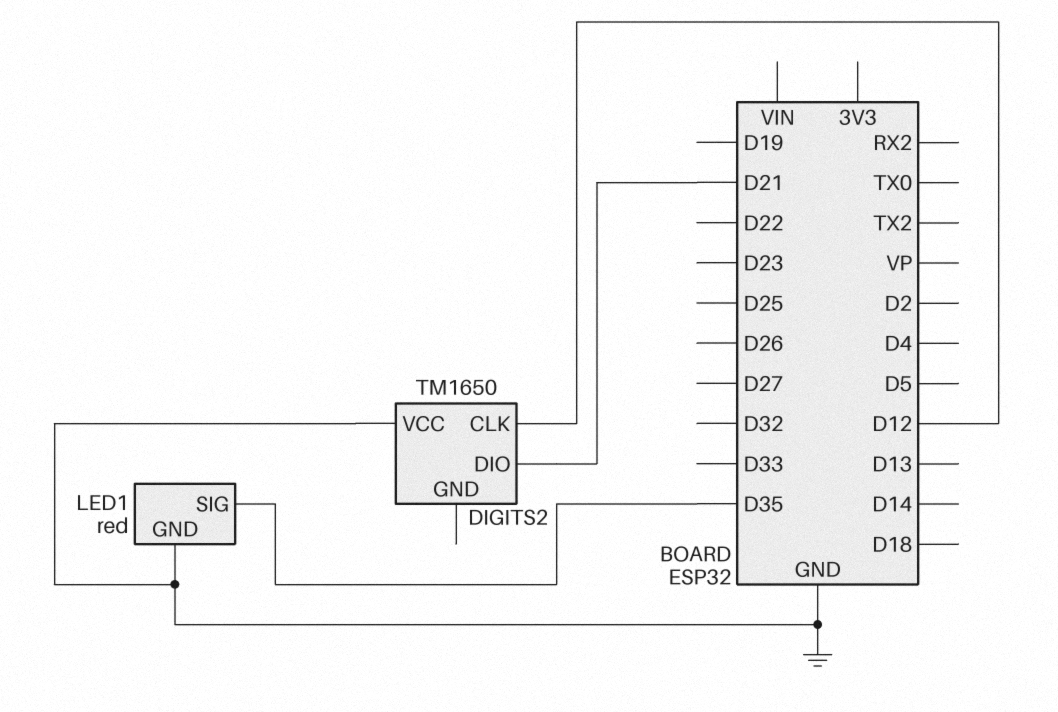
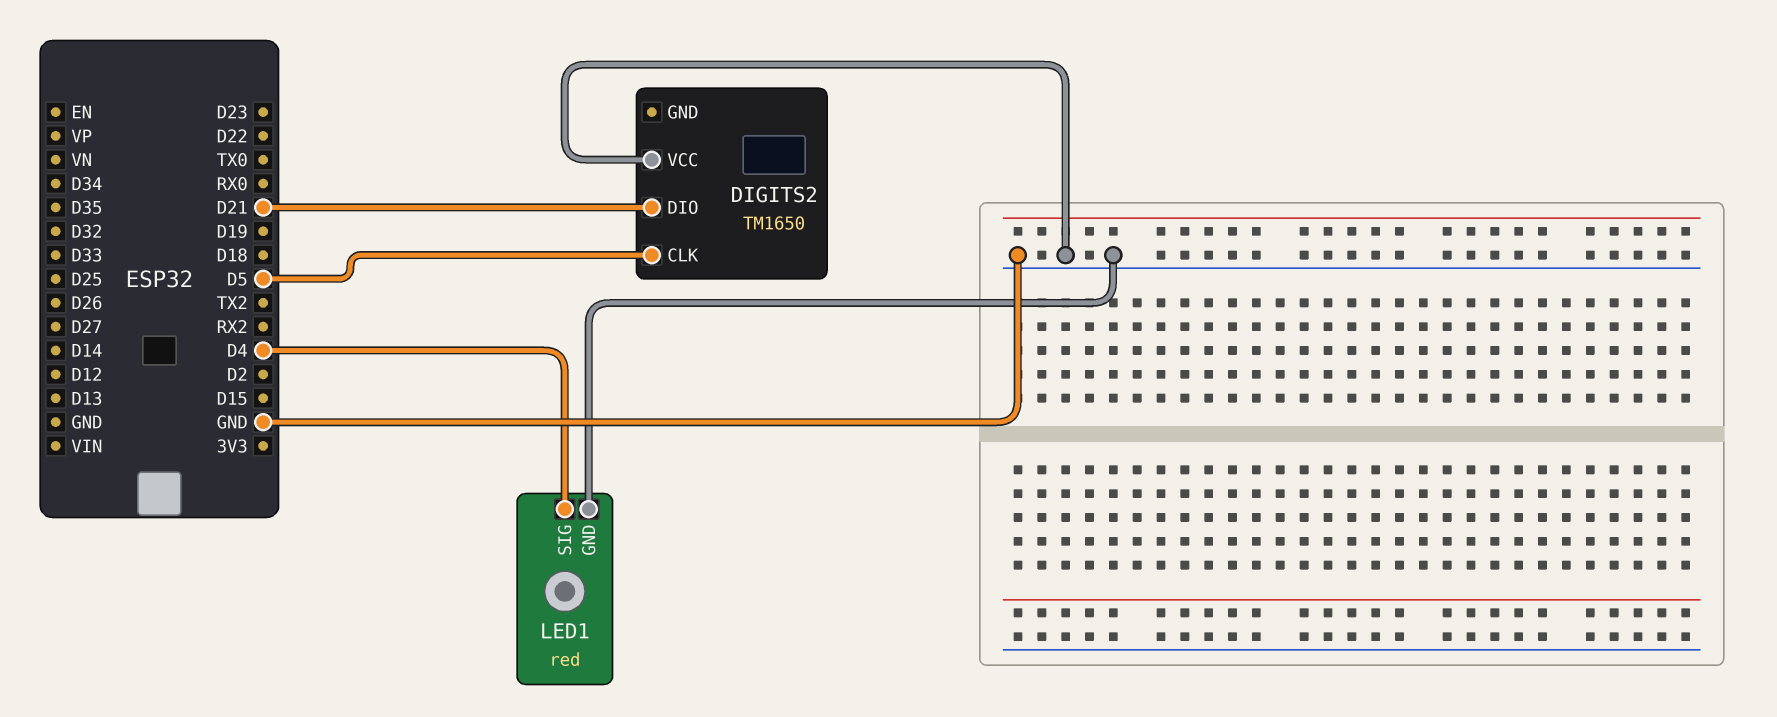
DIGITS2 pin CLK: D12 -> D5
LED1 pin SIG: D35 -> D4

